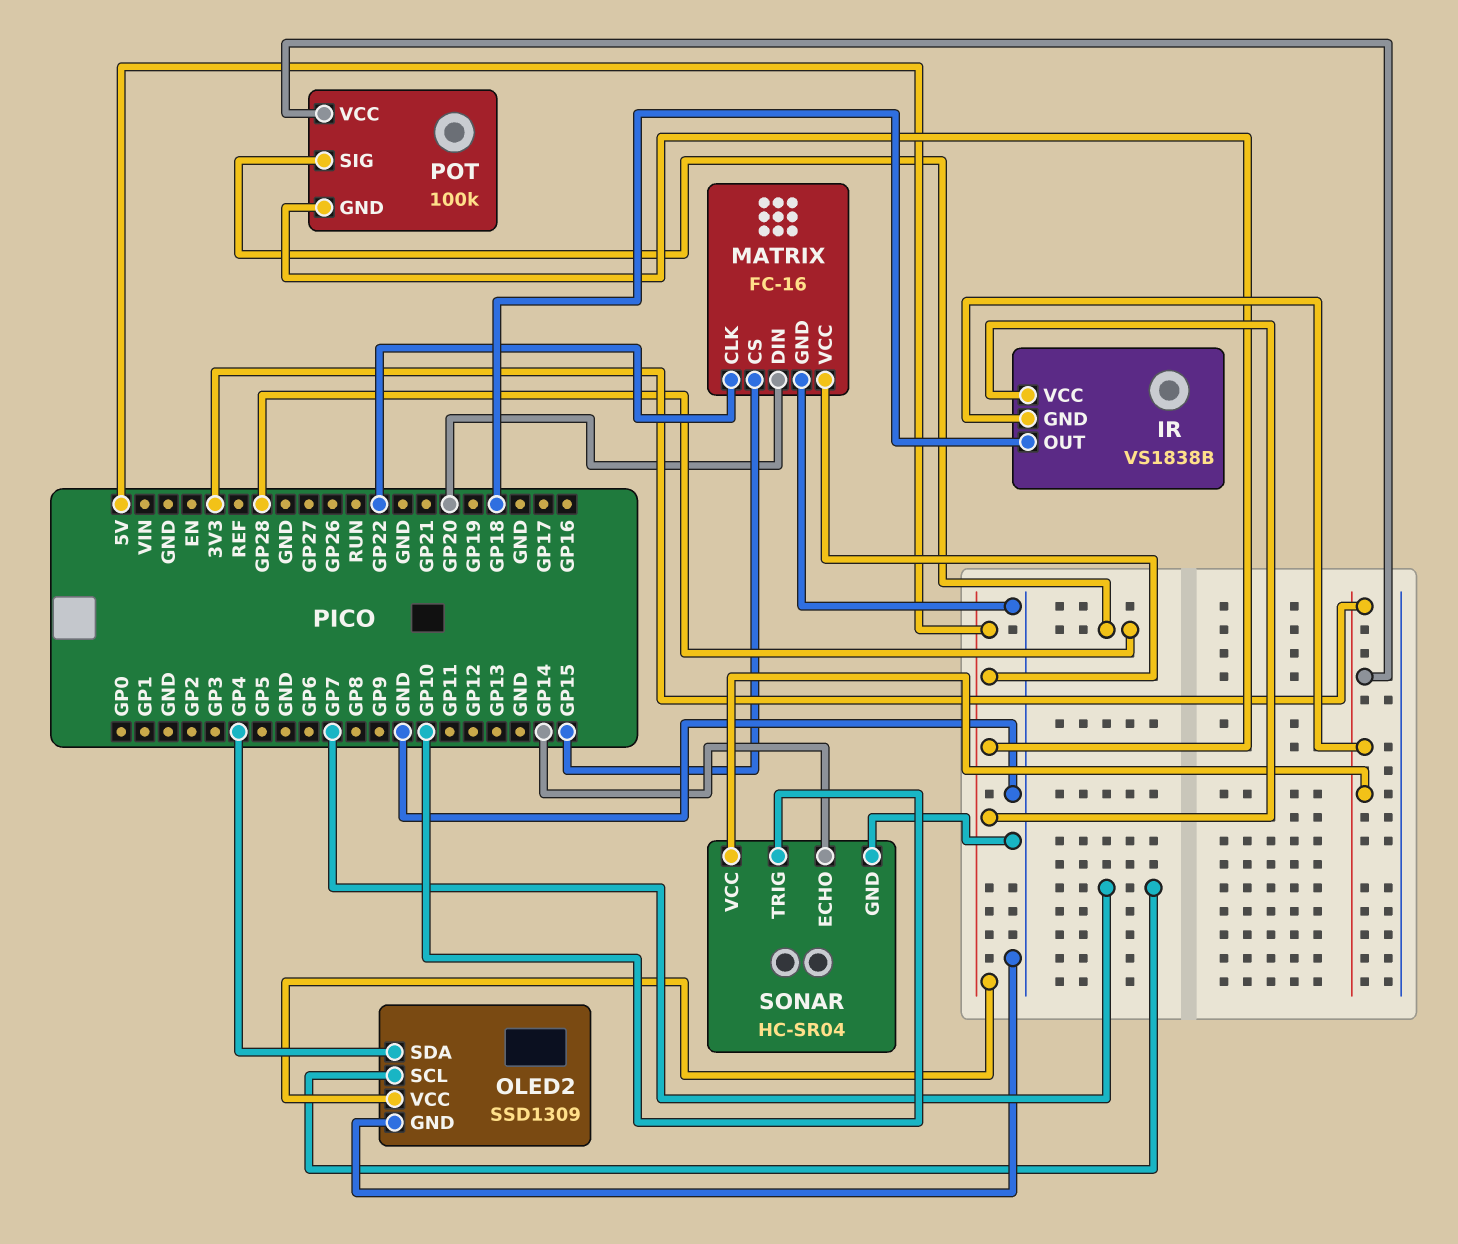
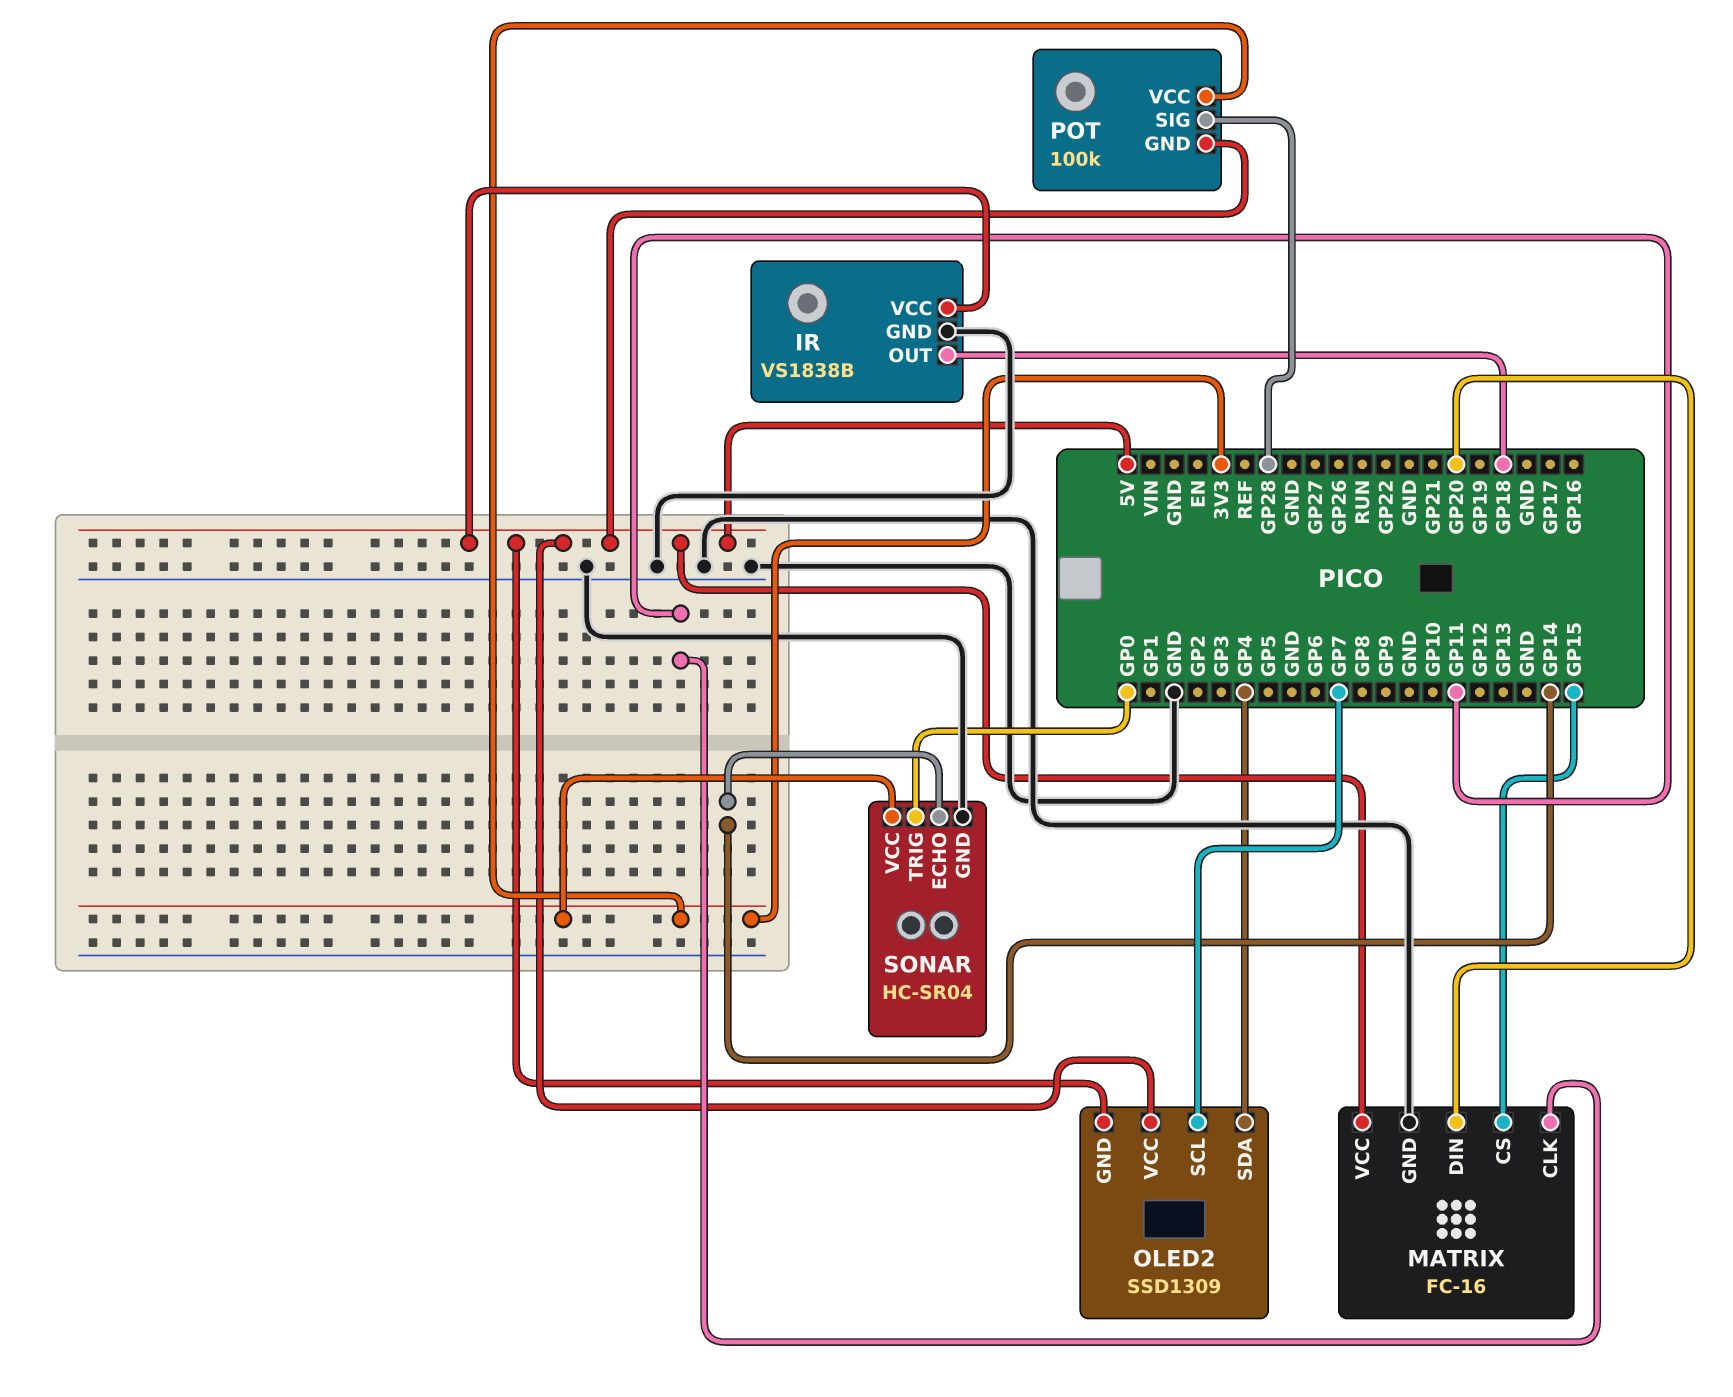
IR pin GND: 3V3 -> GND
MATRIX pin CLK: GP22 -> GP11
OLED2 pin GND: GND -> 5V
SONAR pin TRIG: GP10 -> GP0

